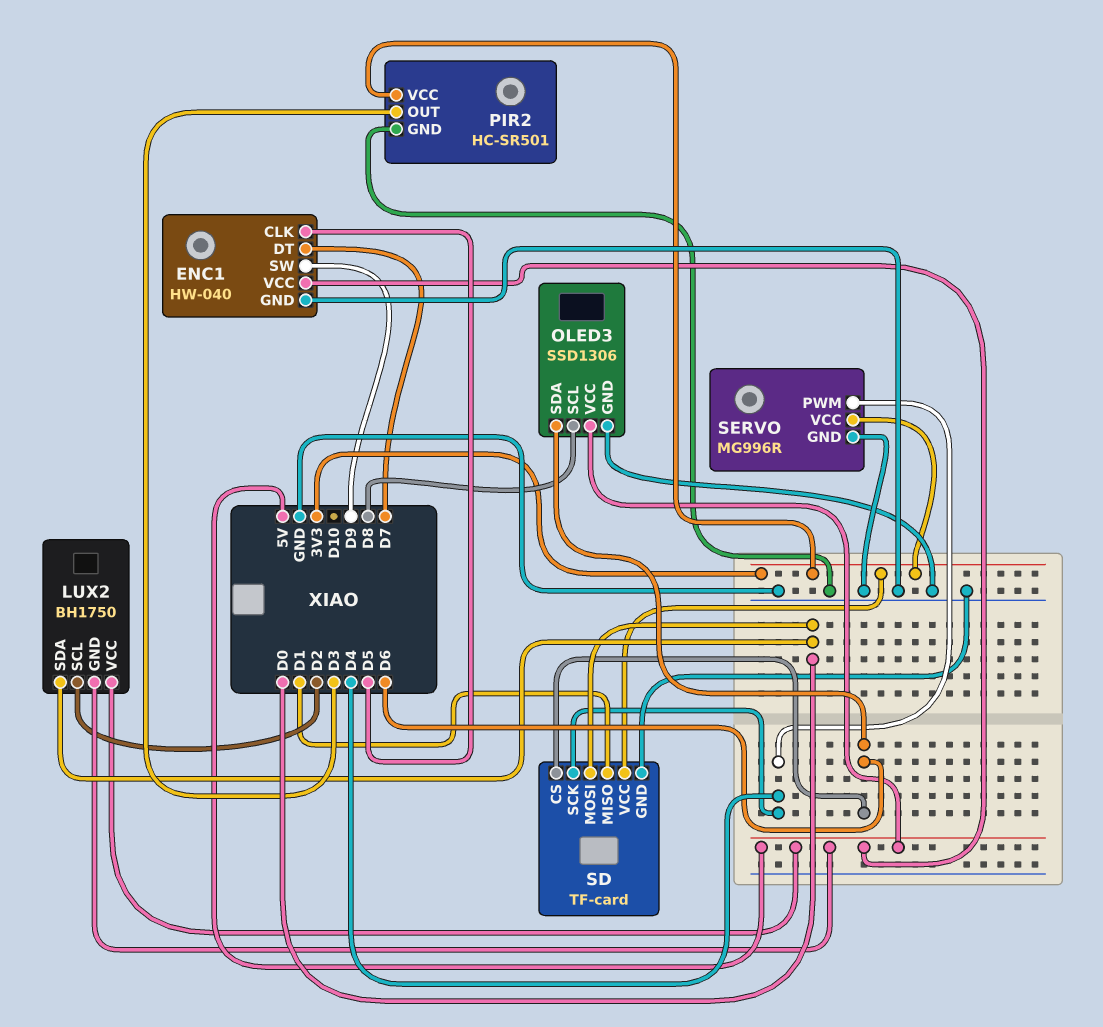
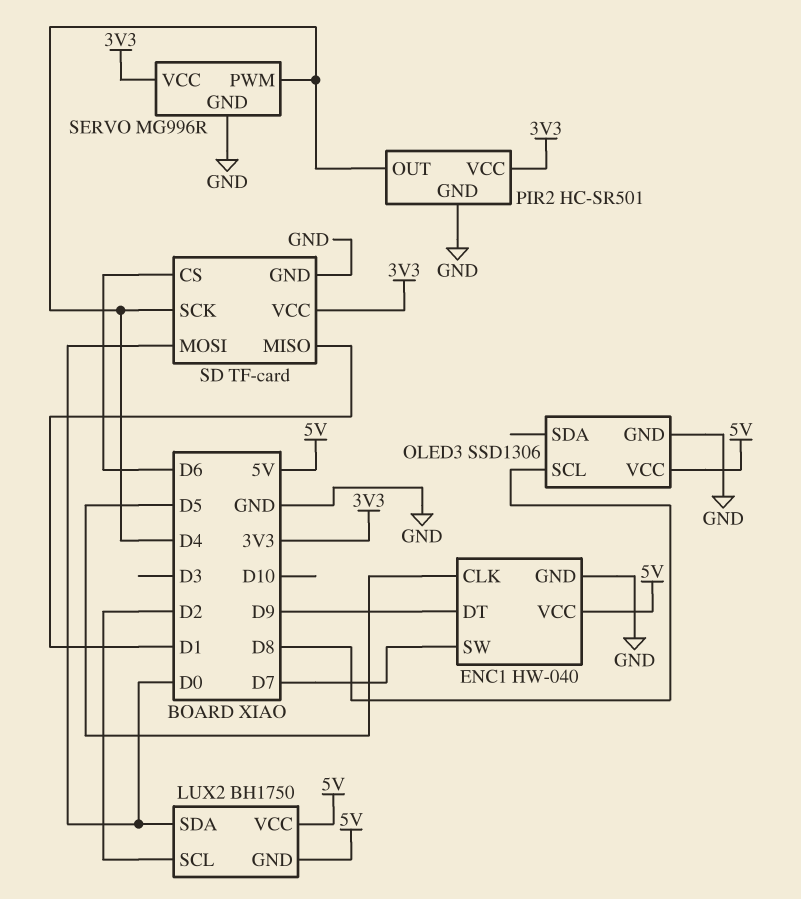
ENC1 pin DT: D7 -> D9
ENC1 pin SW: D9 -> D7
OLED3 pin SDA: D6 -> none
PIR2 pin OUT: D3 -> D4

